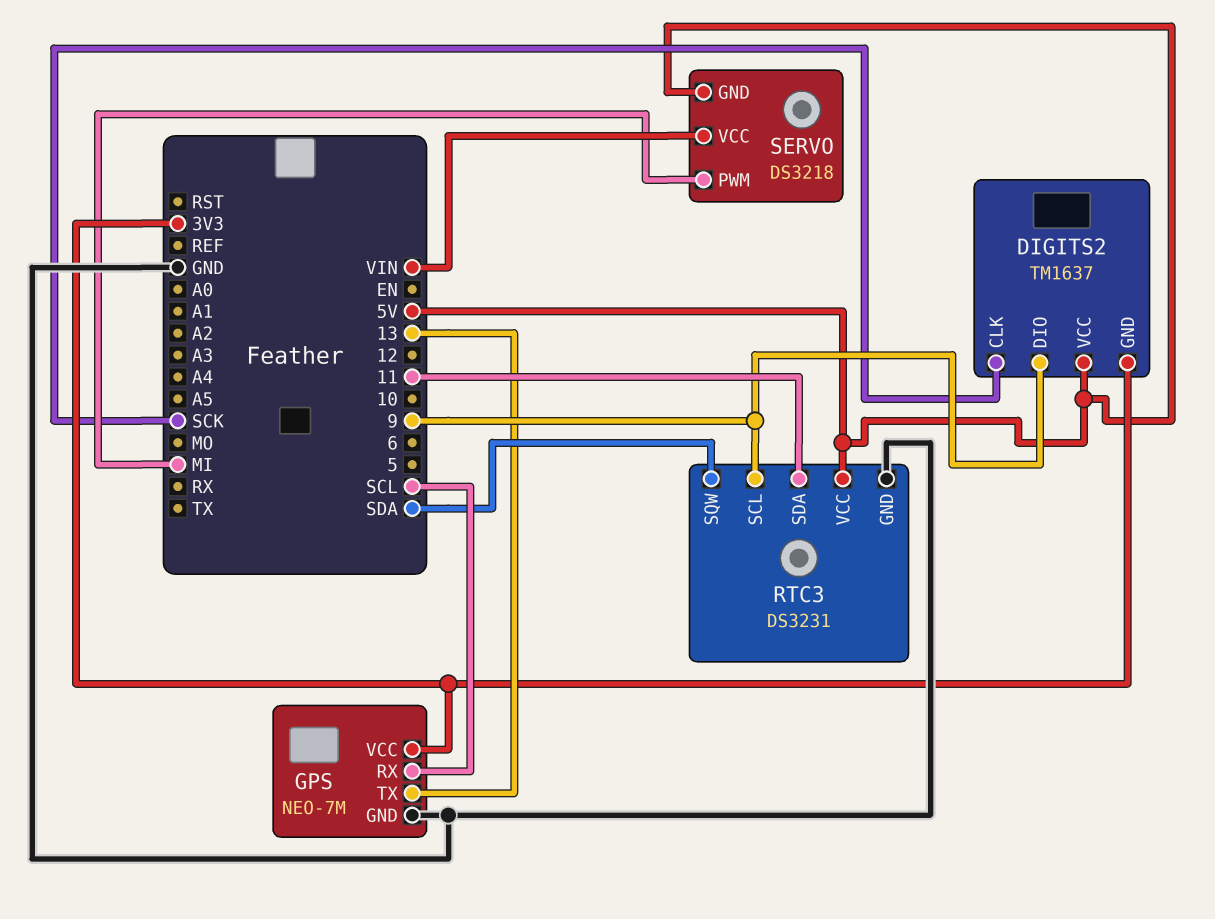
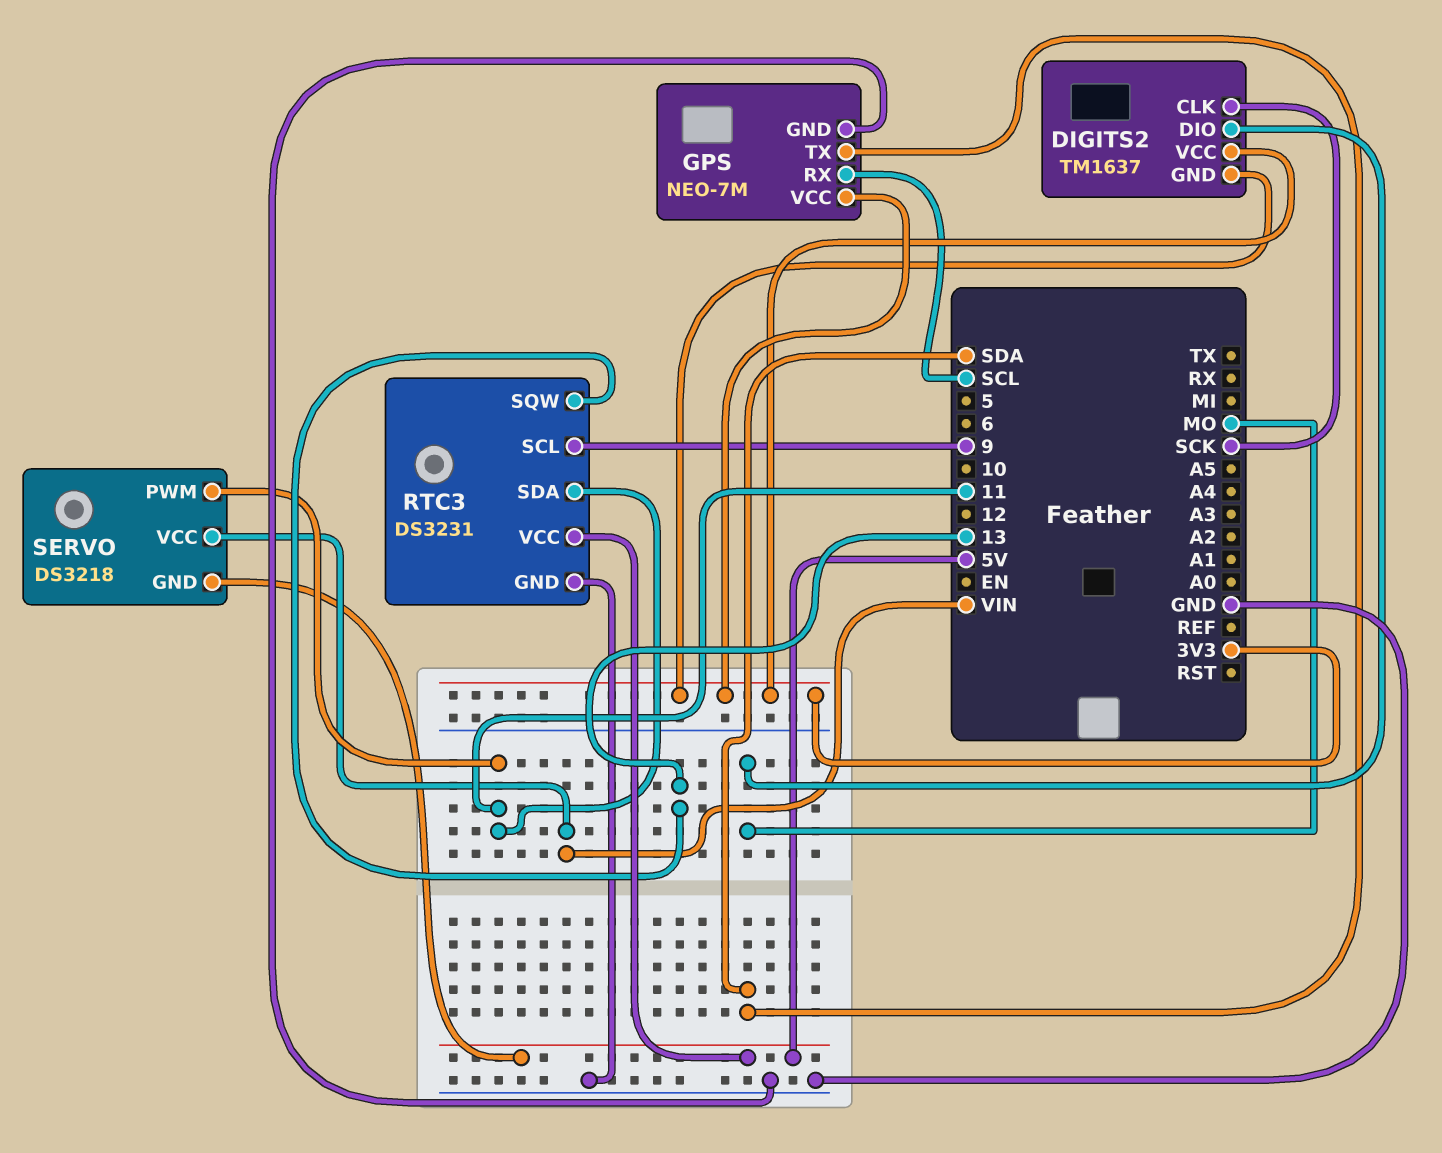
DIGITS2 pin DIO: 9 -> MO
DIGITS2 pin VCC: 5V -> 3V3
GPS pin TX: 13 -> SDA
RTC3 pin SQW: SDA -> 13
SERVO pin PWM: MI -> 11

